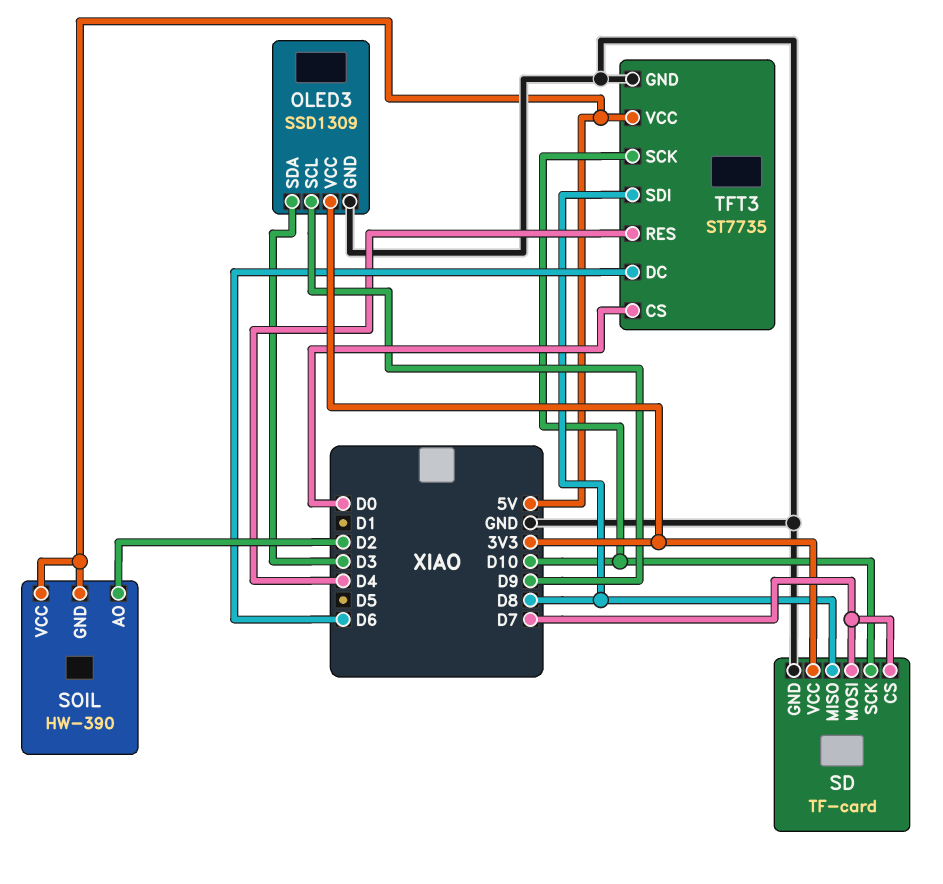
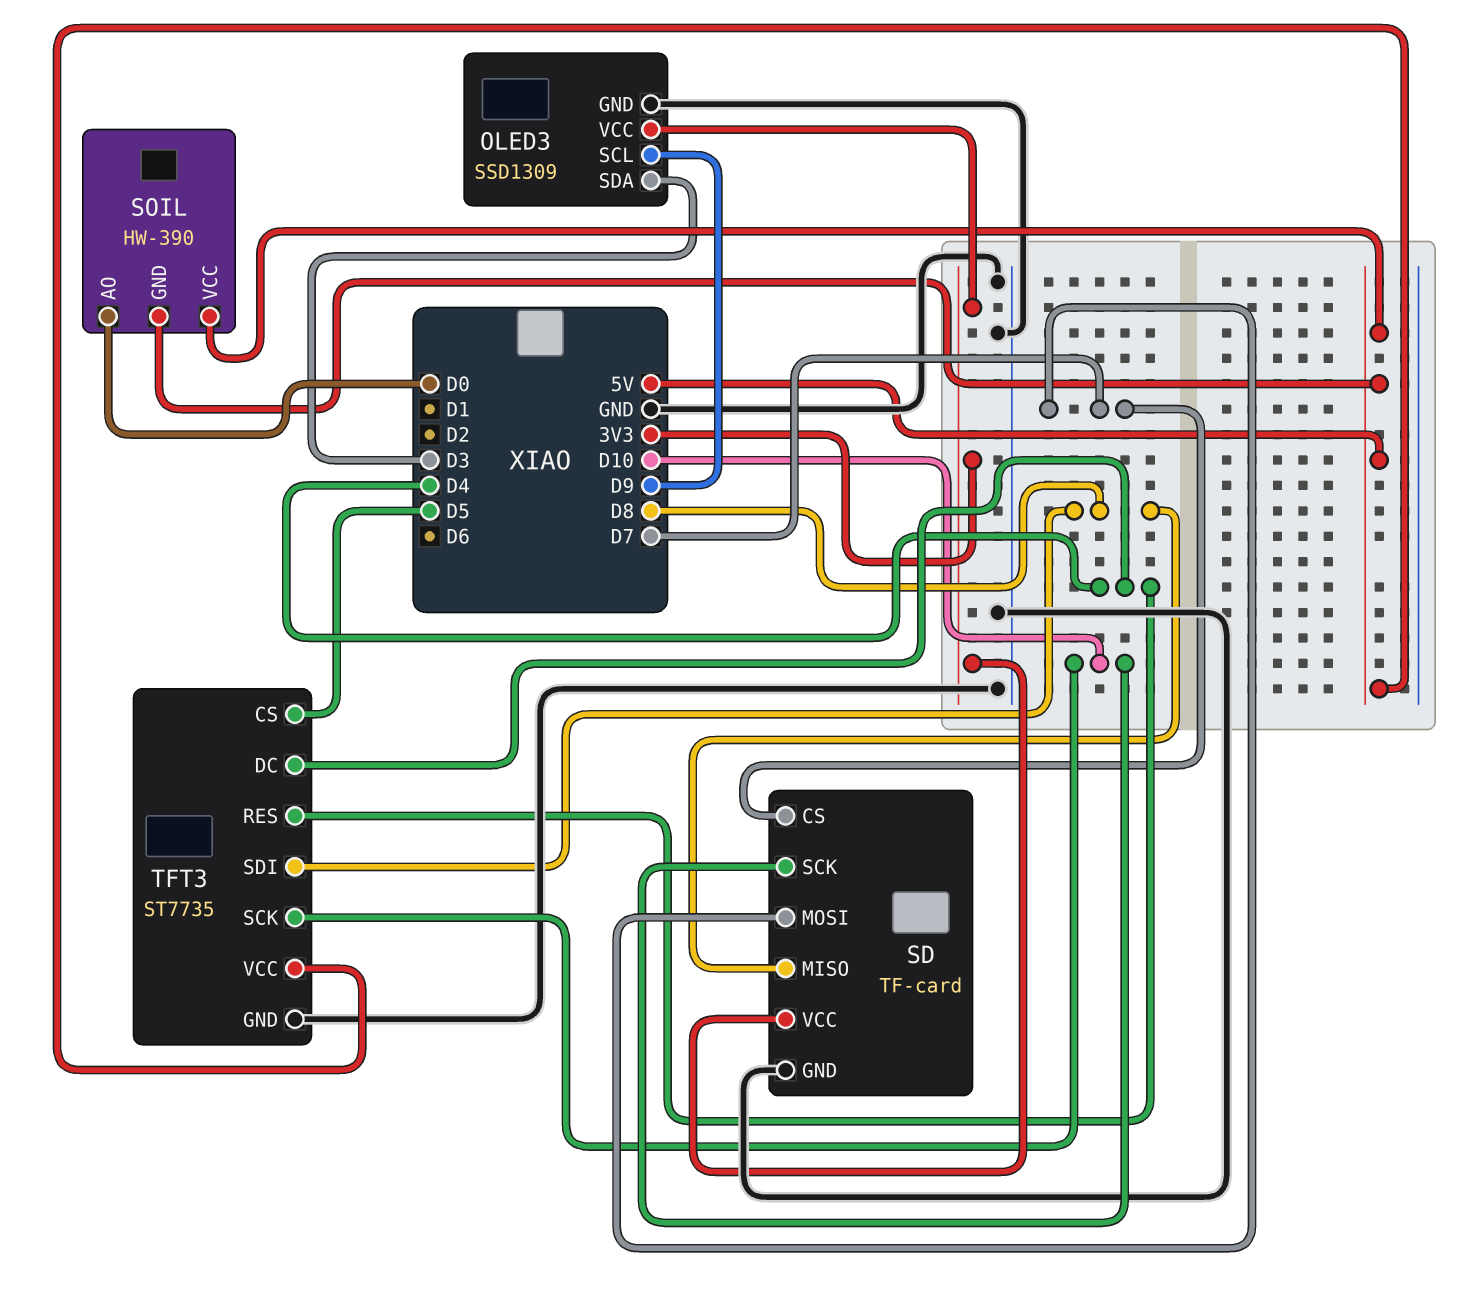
SOIL pin AO: D2 -> D0
TFT3 pin CS: D0 -> D5
TFT3 pin DC: D6 -> D4

